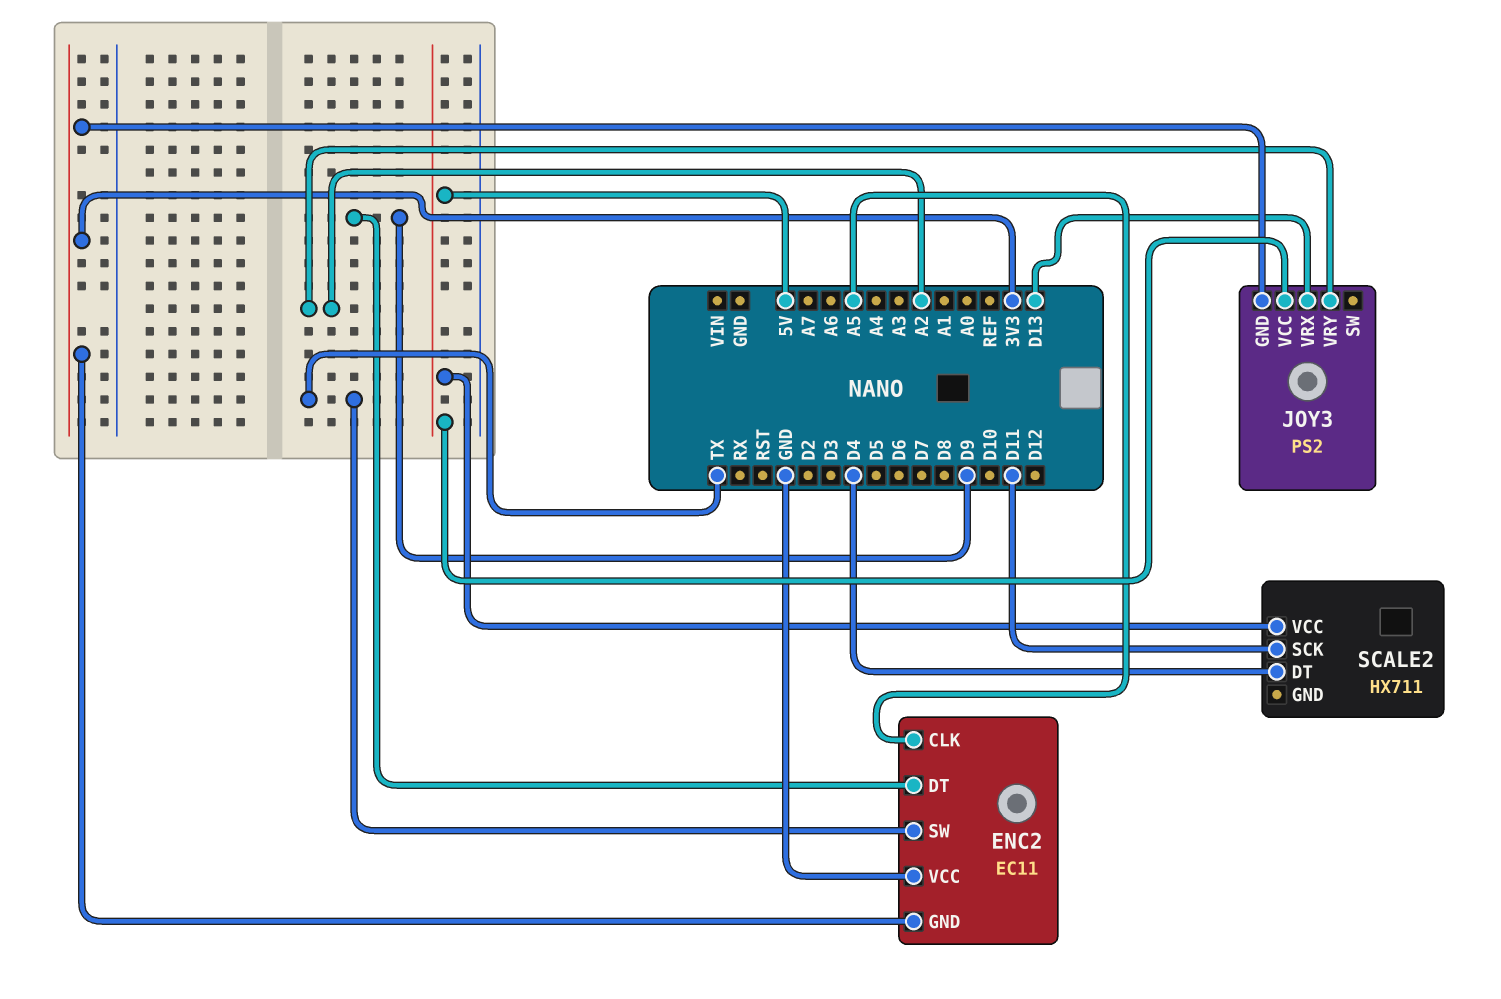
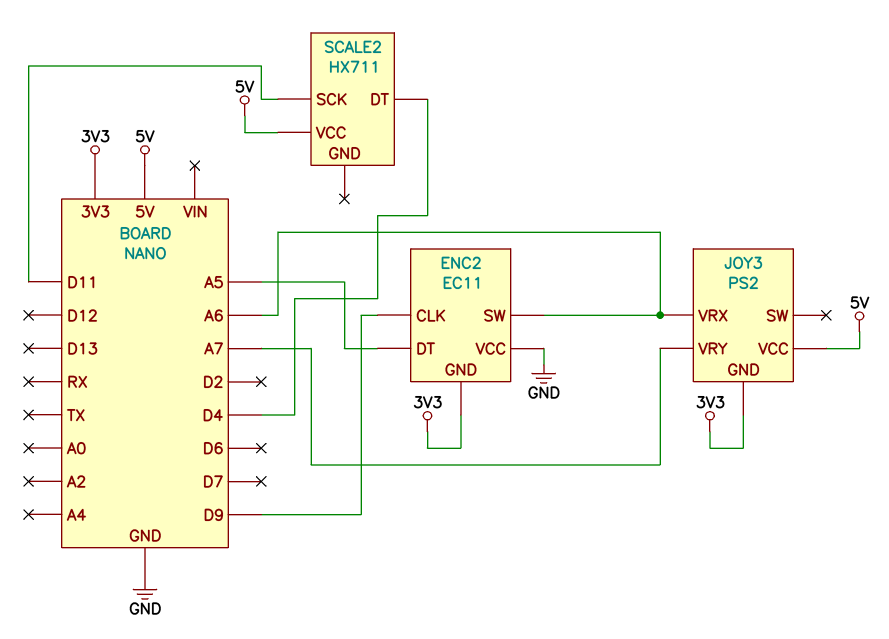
ENC2 pin CLK: A5 -> D9
ENC2 pin DT: D9 -> A5
ENC2 pin SW: TX -> A6
JOY3 pin VRX: D13 -> A6
JOY3 pin VRY: A2 -> A7

